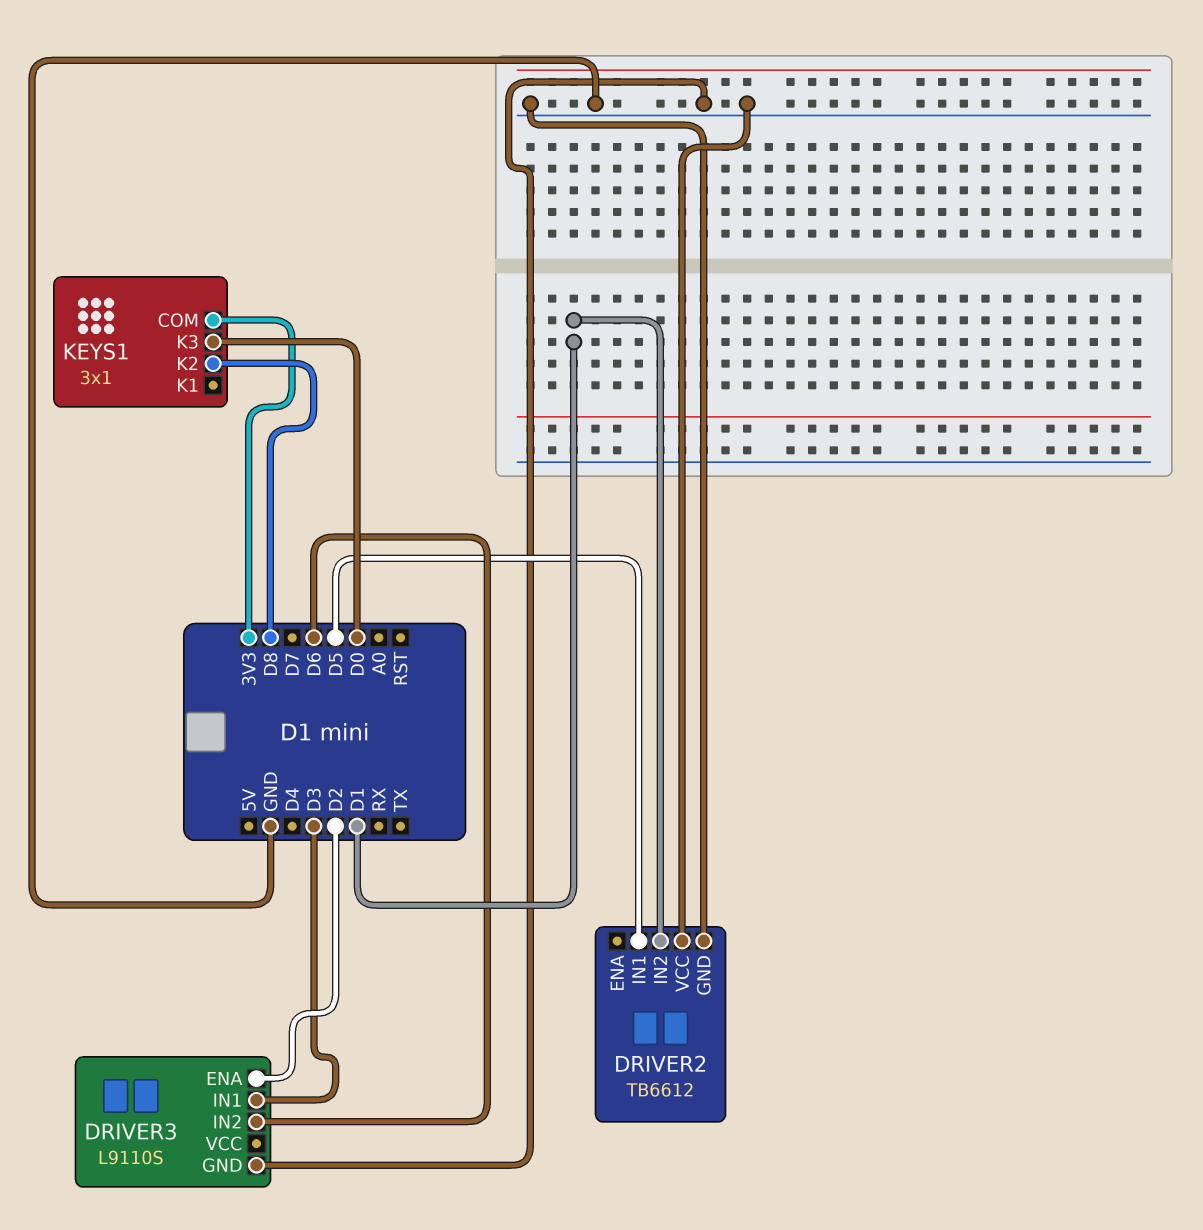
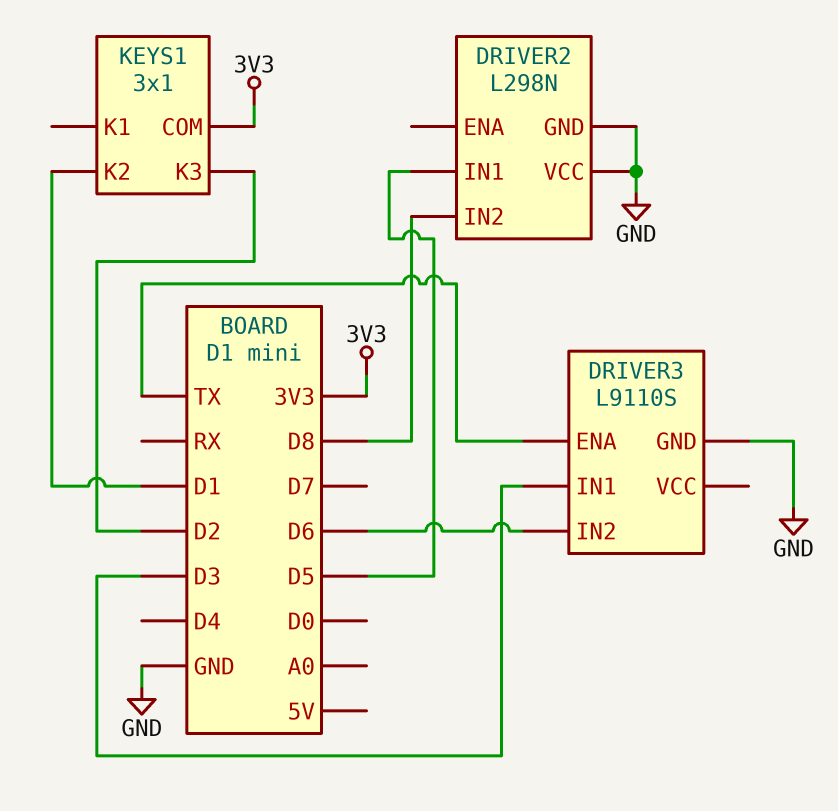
DRIVER2: TB6612 -> L298N
DRIVER2 pin IN2: D1 -> D8
DRIVER3 pin ENA: D2 -> TX
KEYS1 pin K2: D8 -> D1
KEYS1 pin K3: D0 -> D2

